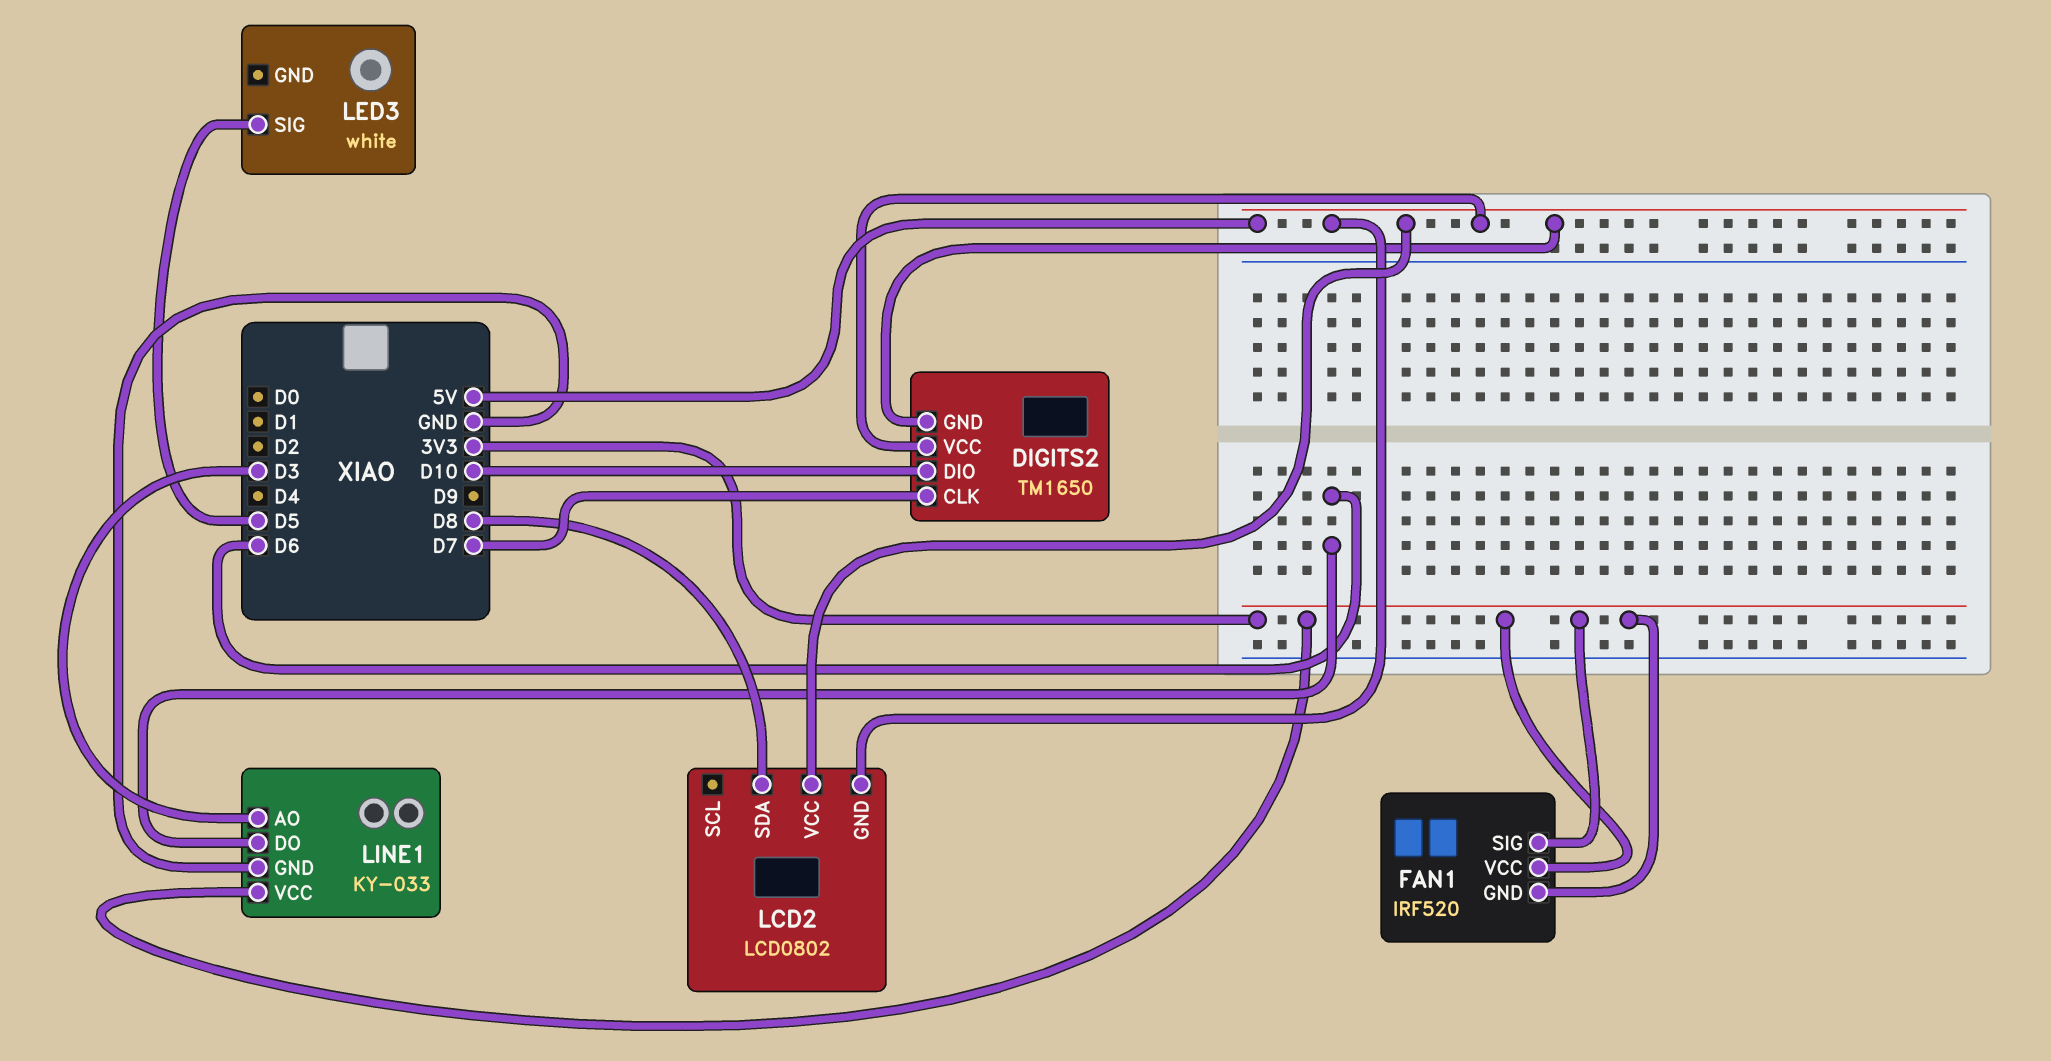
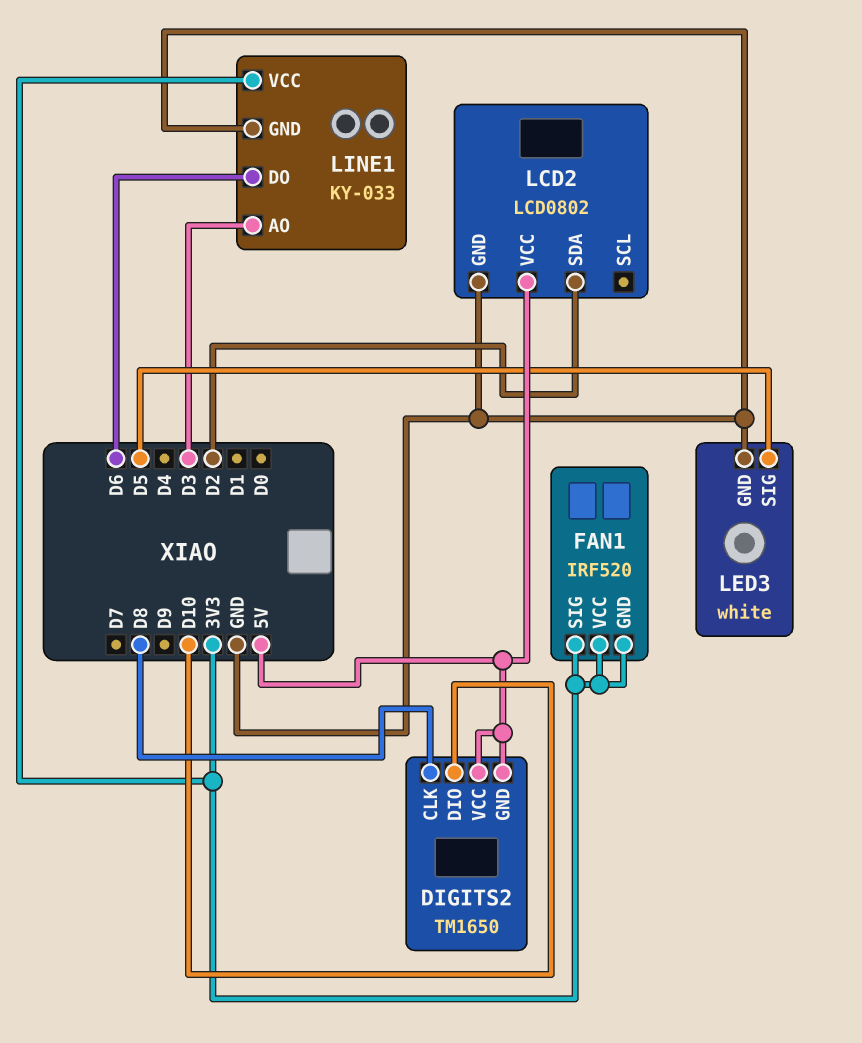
DIGITS2 pin CLK: D7 -> D8
LCD2 pin GND: 5V -> GND
LCD2 pin SDA: D8 -> D2
LED3 pin GND: none -> GND

